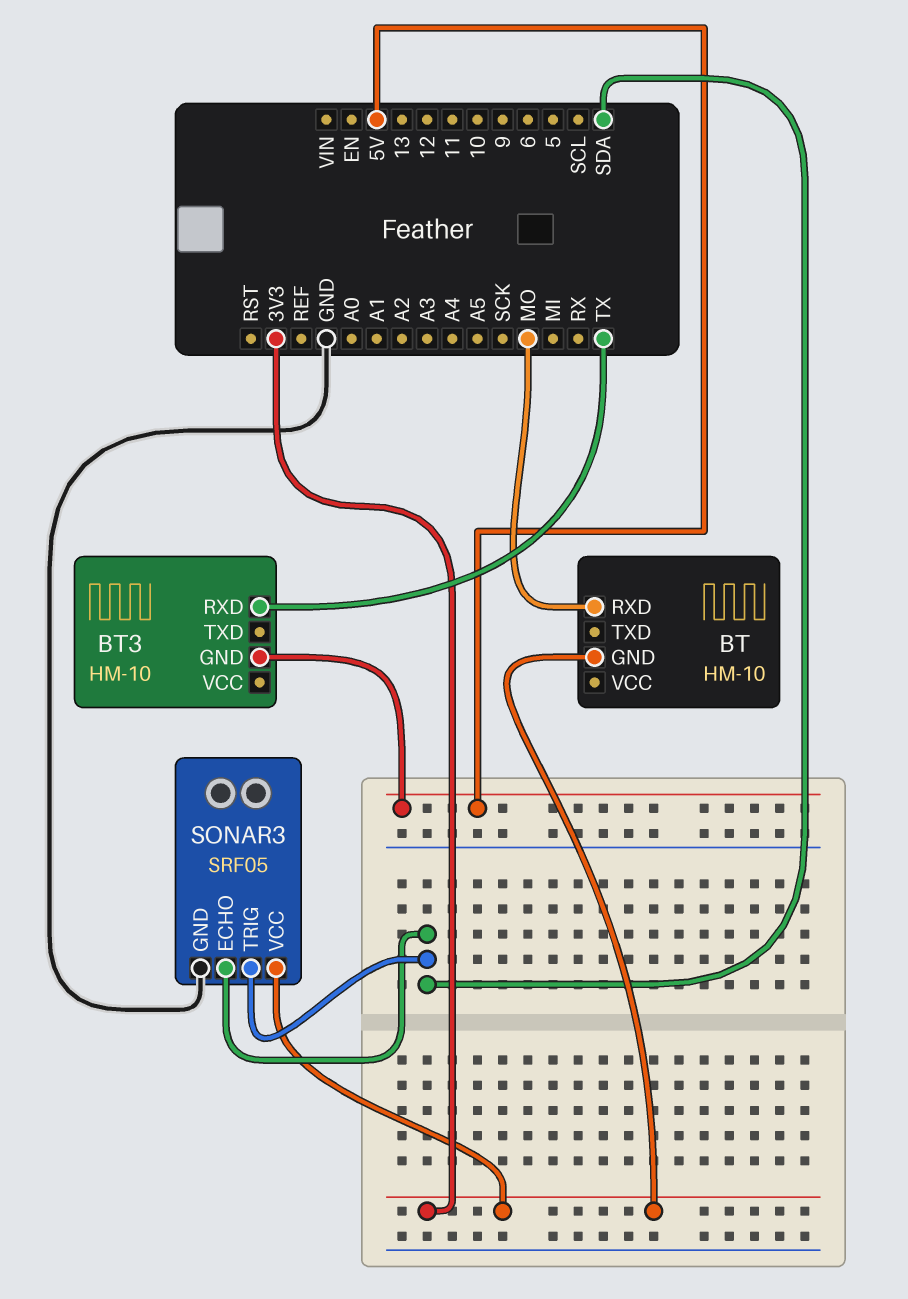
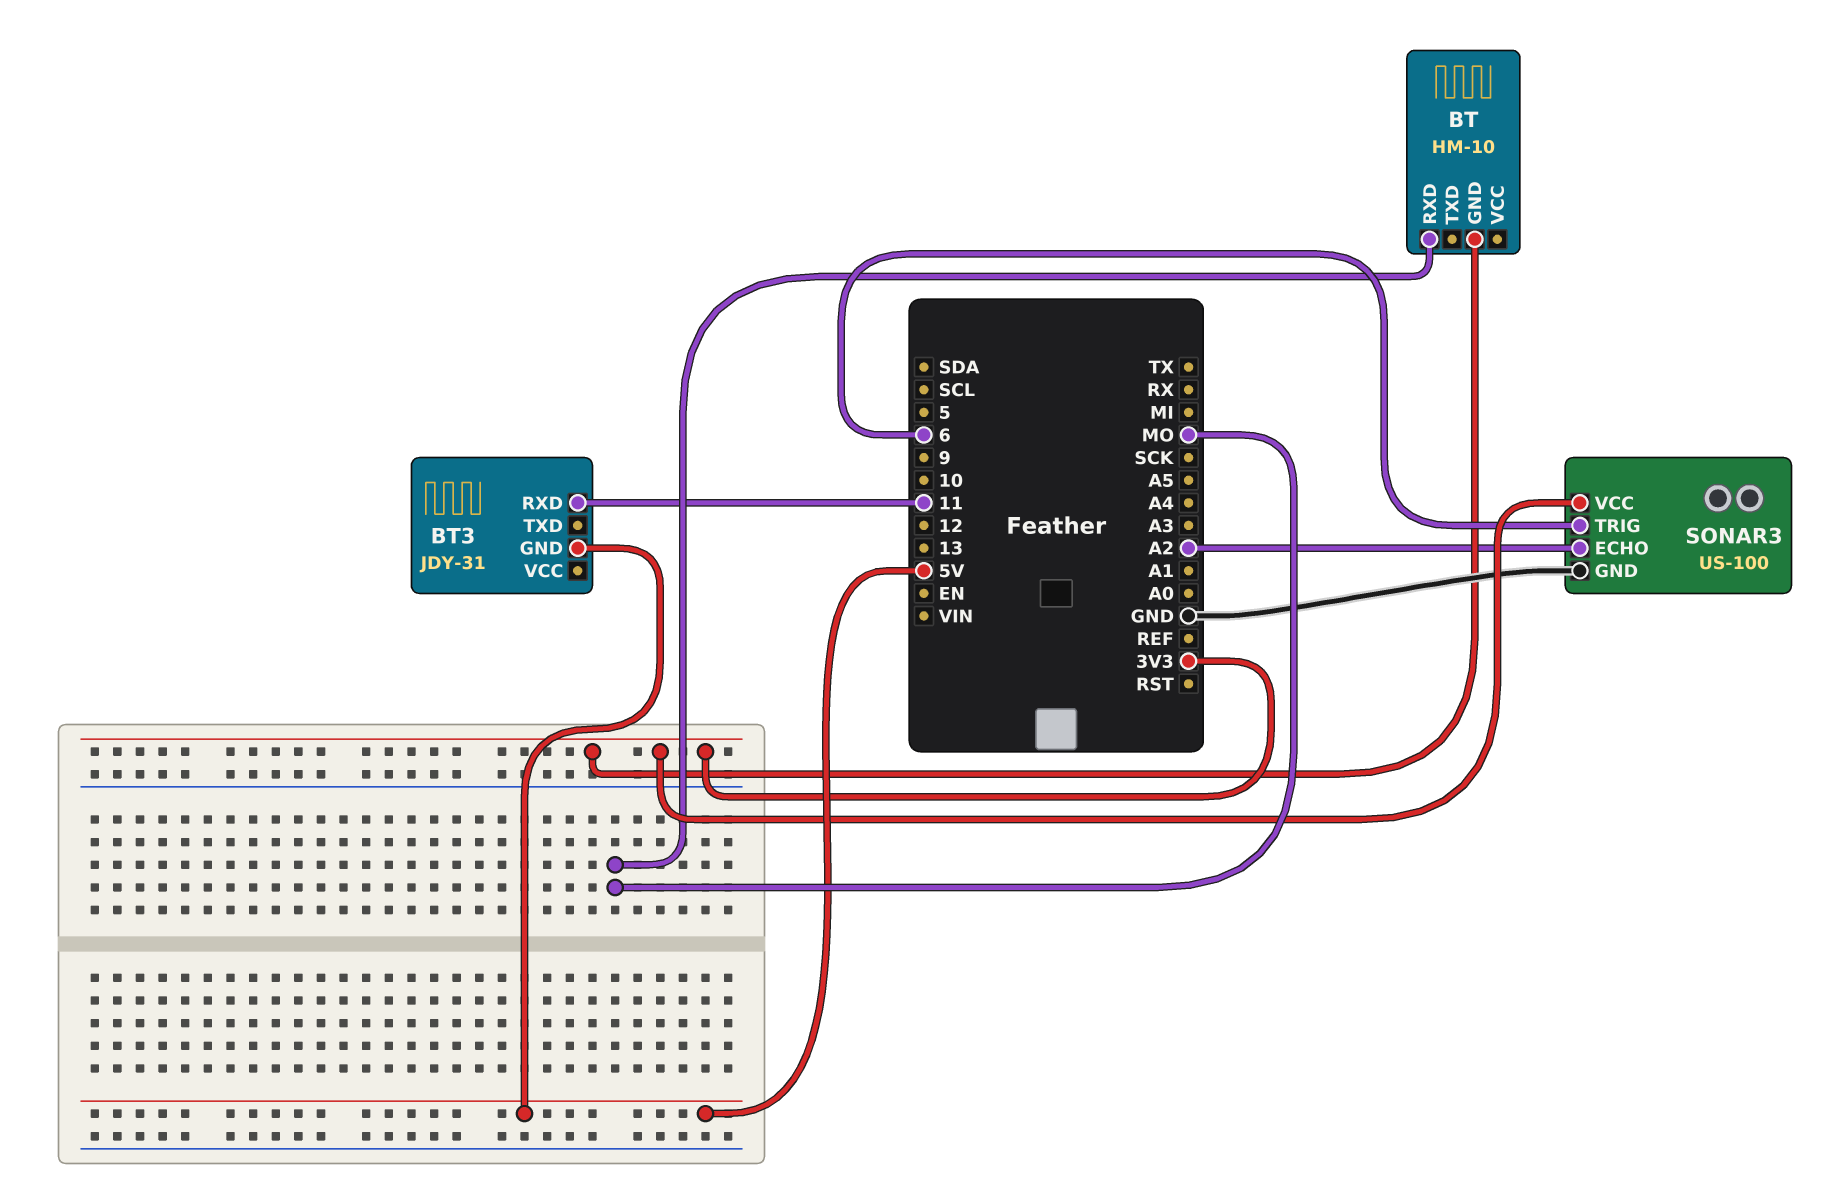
BT3: HM-10 -> JDY-31
BT3 pin RXD: TX -> 11
SONAR3: SRF05 -> US-100
SONAR3 pin ECHO: SDA -> A2
SONAR3 pin TRIG: SDA -> 6

